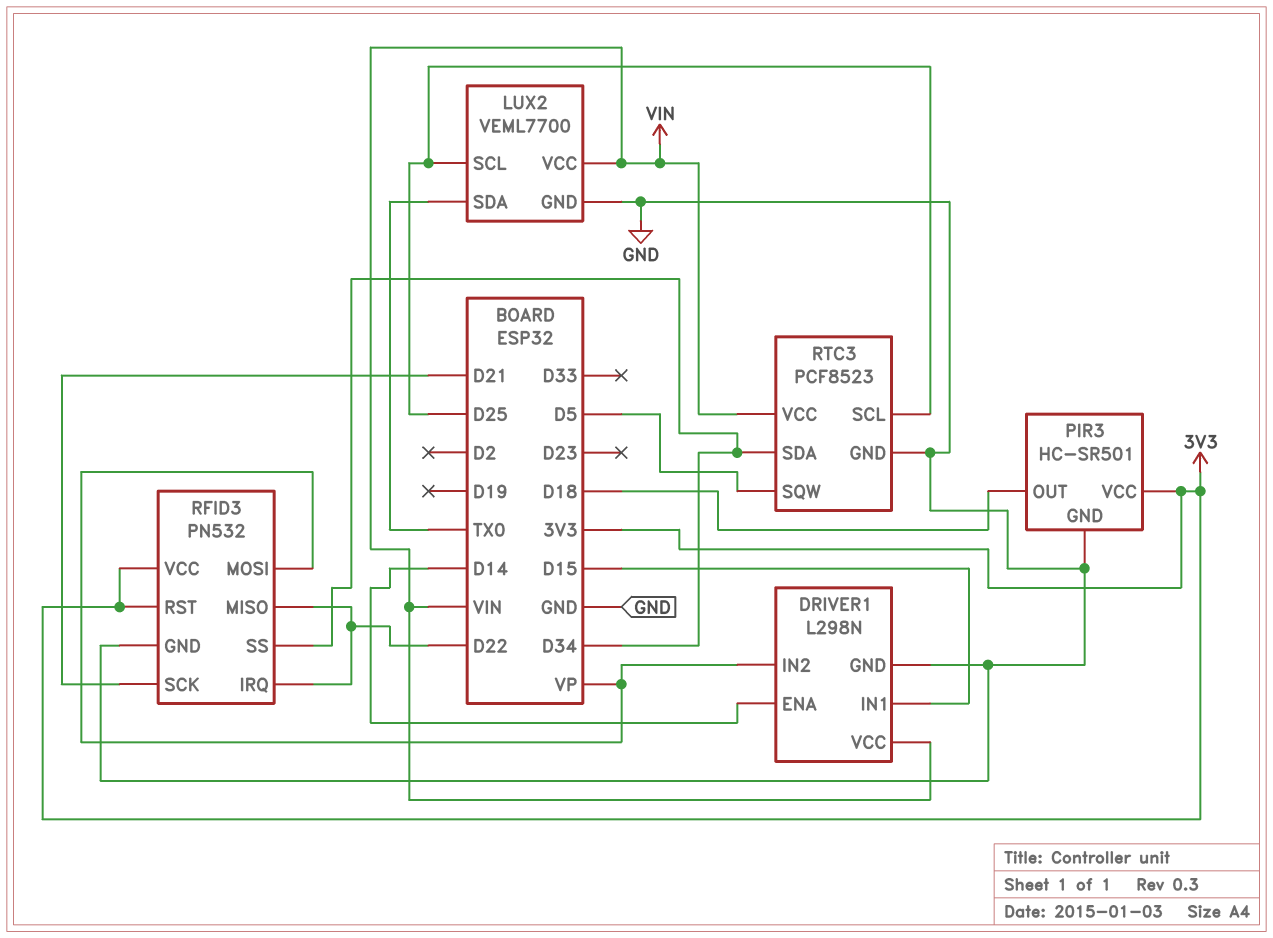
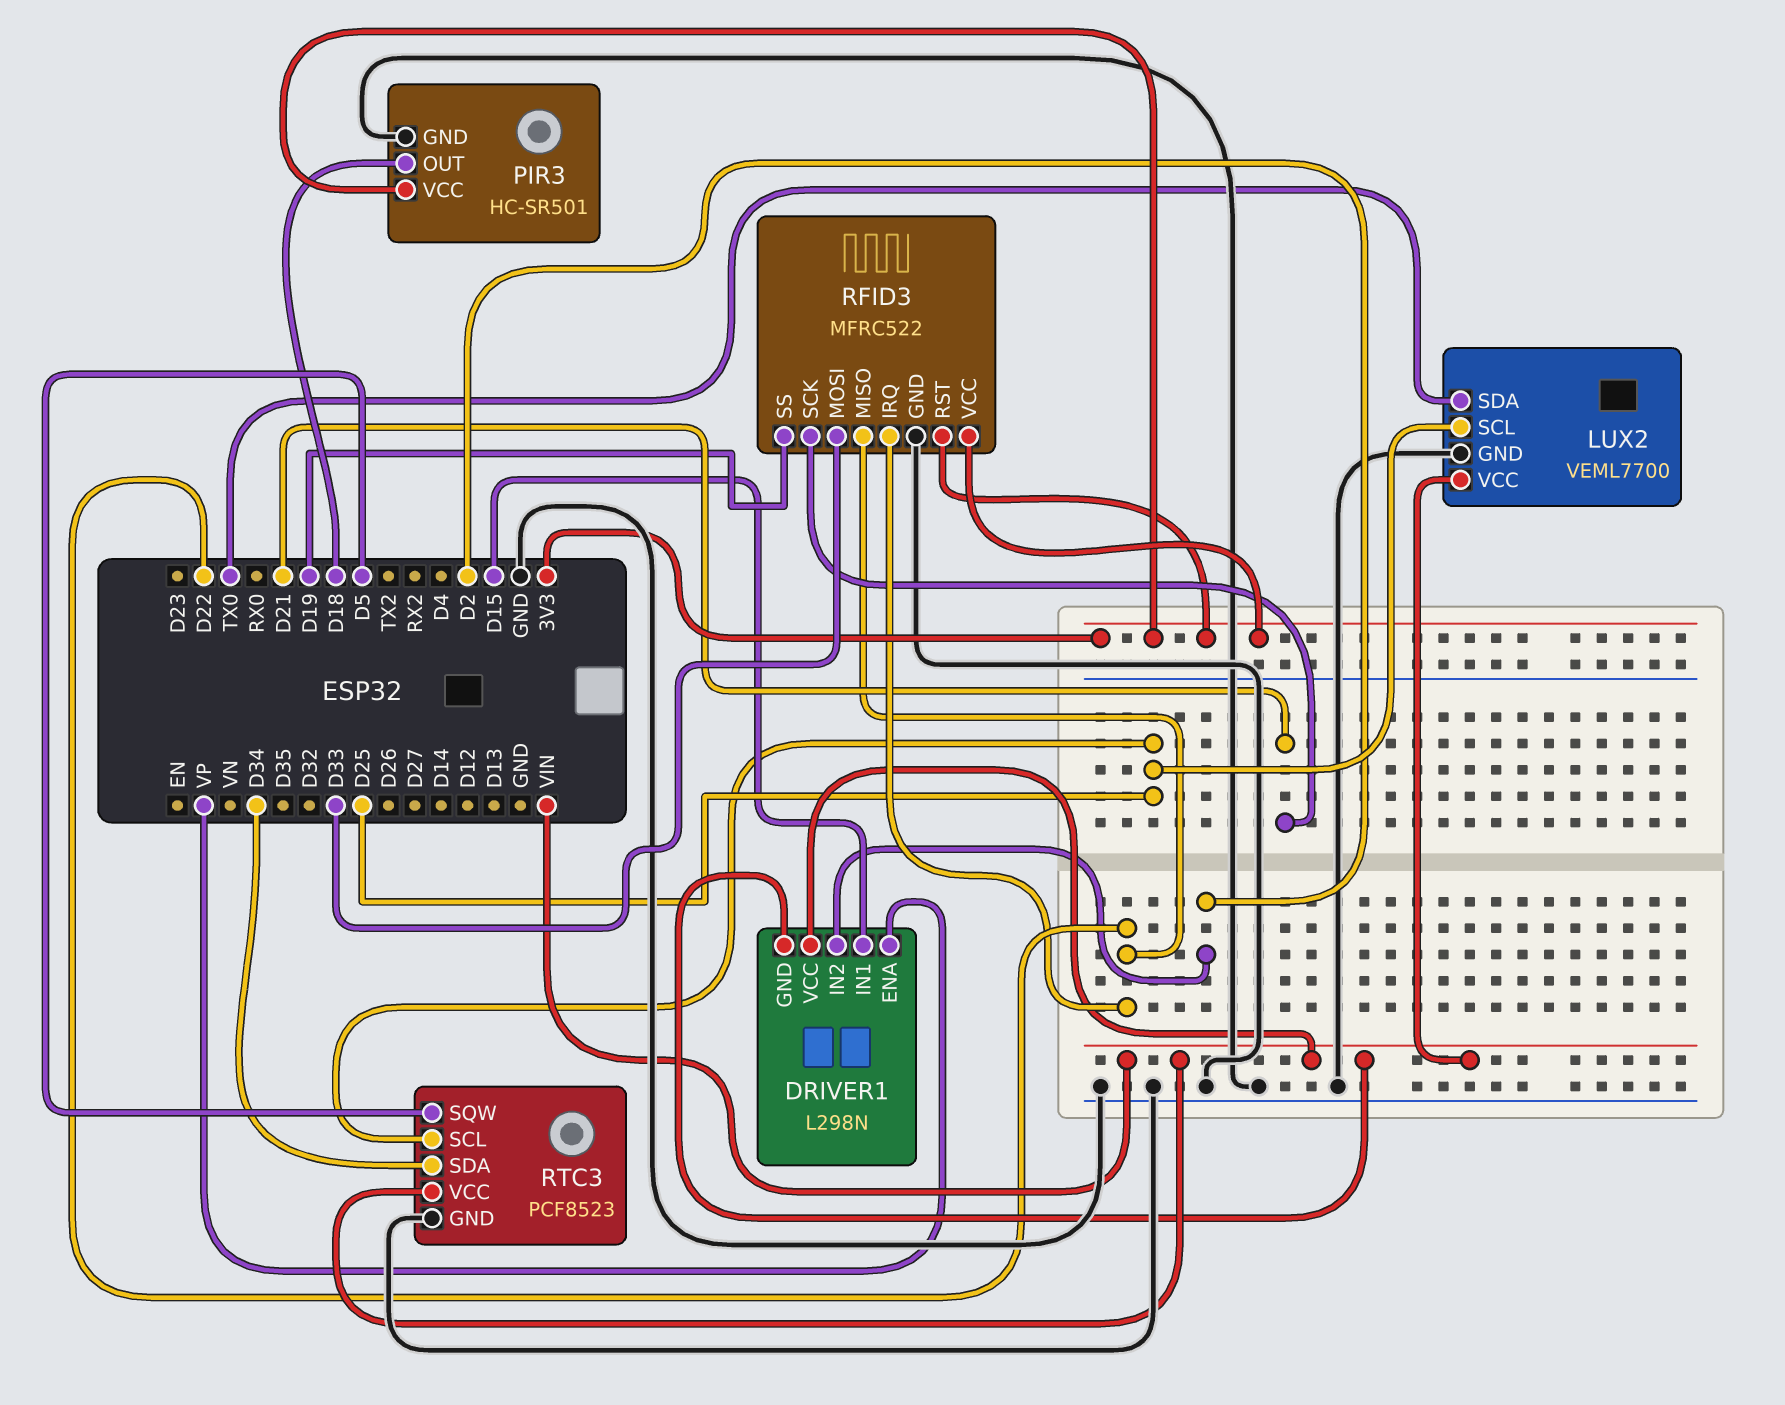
DRIVER1 pin ENA: D14 -> VP
DRIVER1 pin GND: GND -> VIN
DRIVER1 pin IN2: VP -> D2
RFID3: PN532 -> MFRC522
RFID3 pin MOSI: VP -> D33
RFID3 pin SS: D34 -> D19

